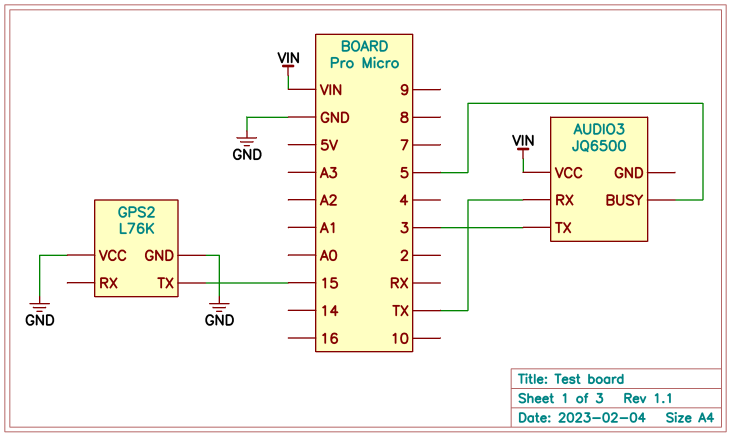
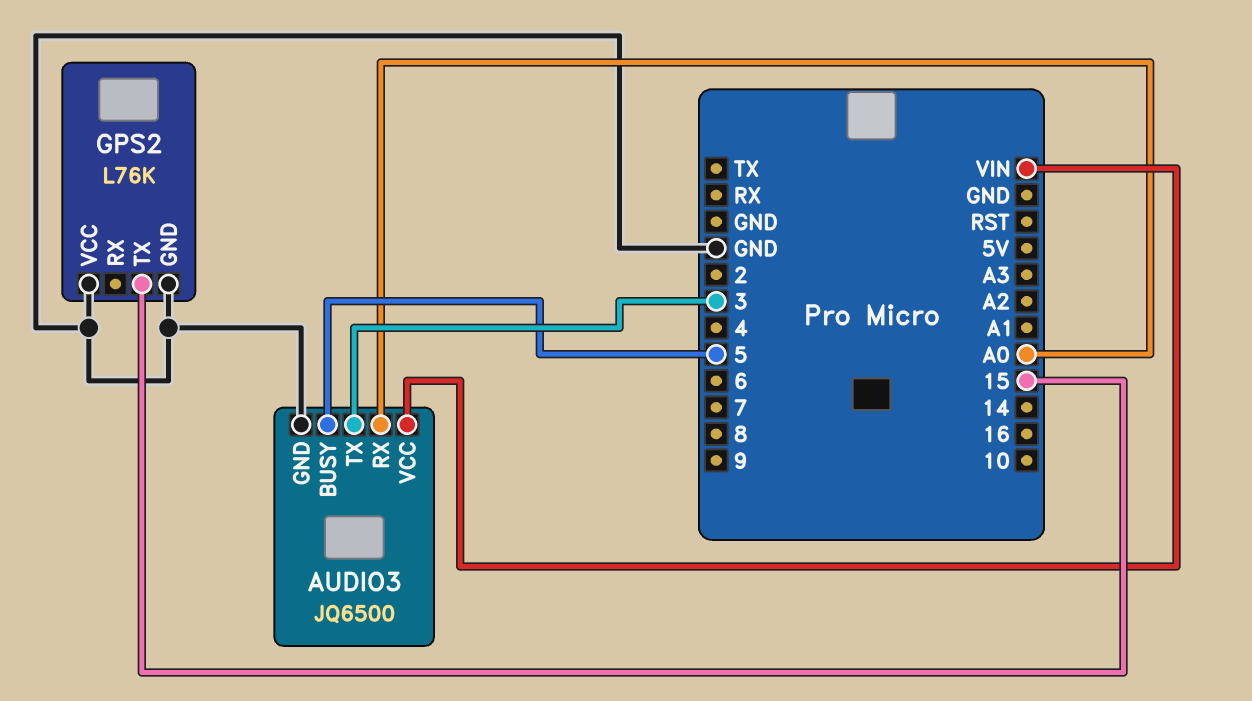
AUDIO3 pin GND: none -> GND
AUDIO3 pin RX: TX -> A0

